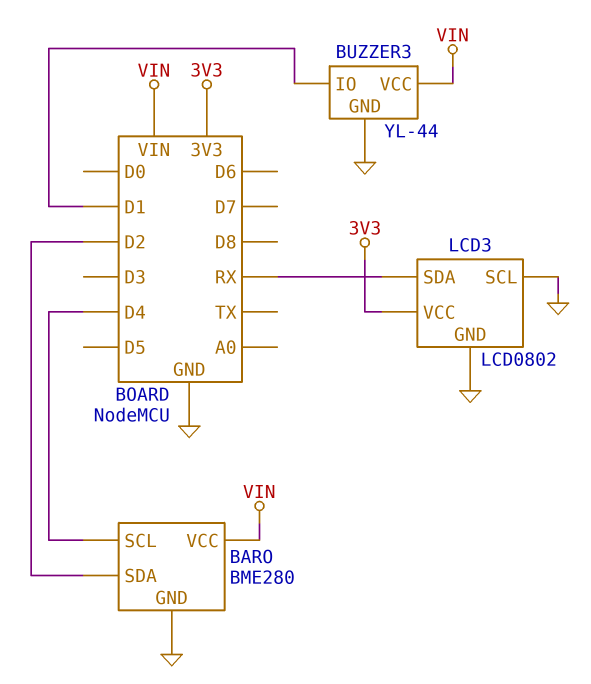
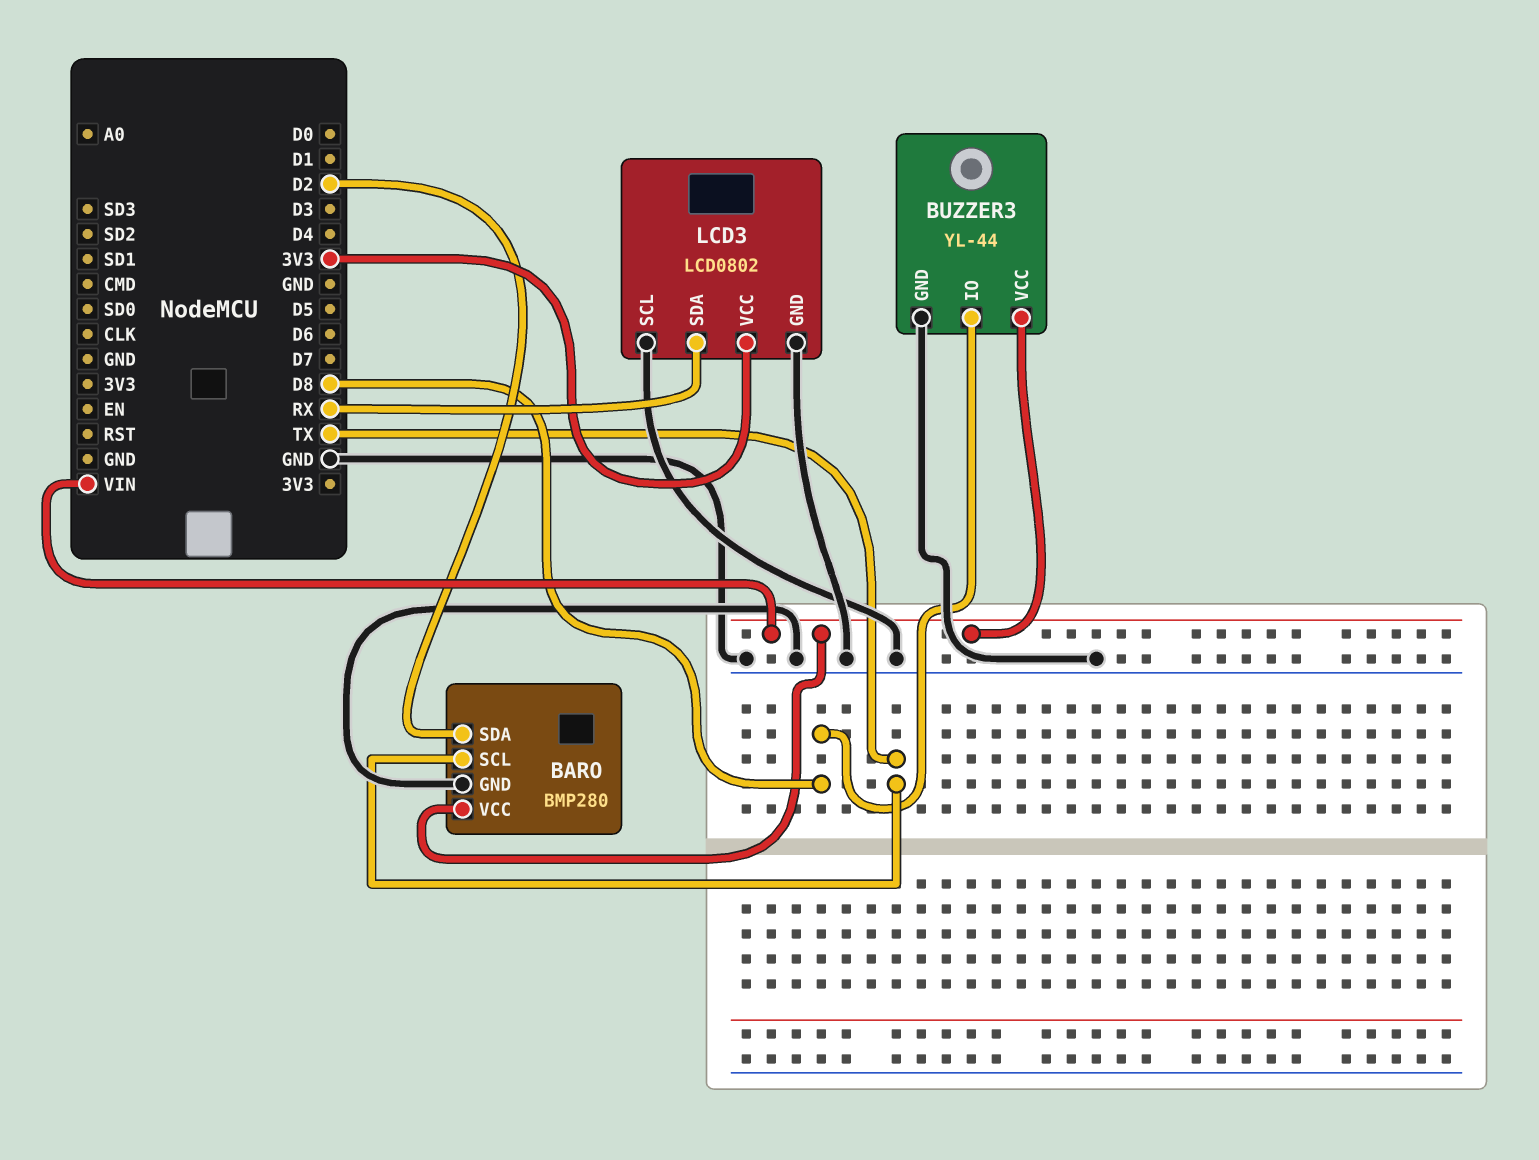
BARO: BME280 -> BMP280
BARO pin SCL: D4 -> TX
BUZZER3 pin IO: D1 -> D8

